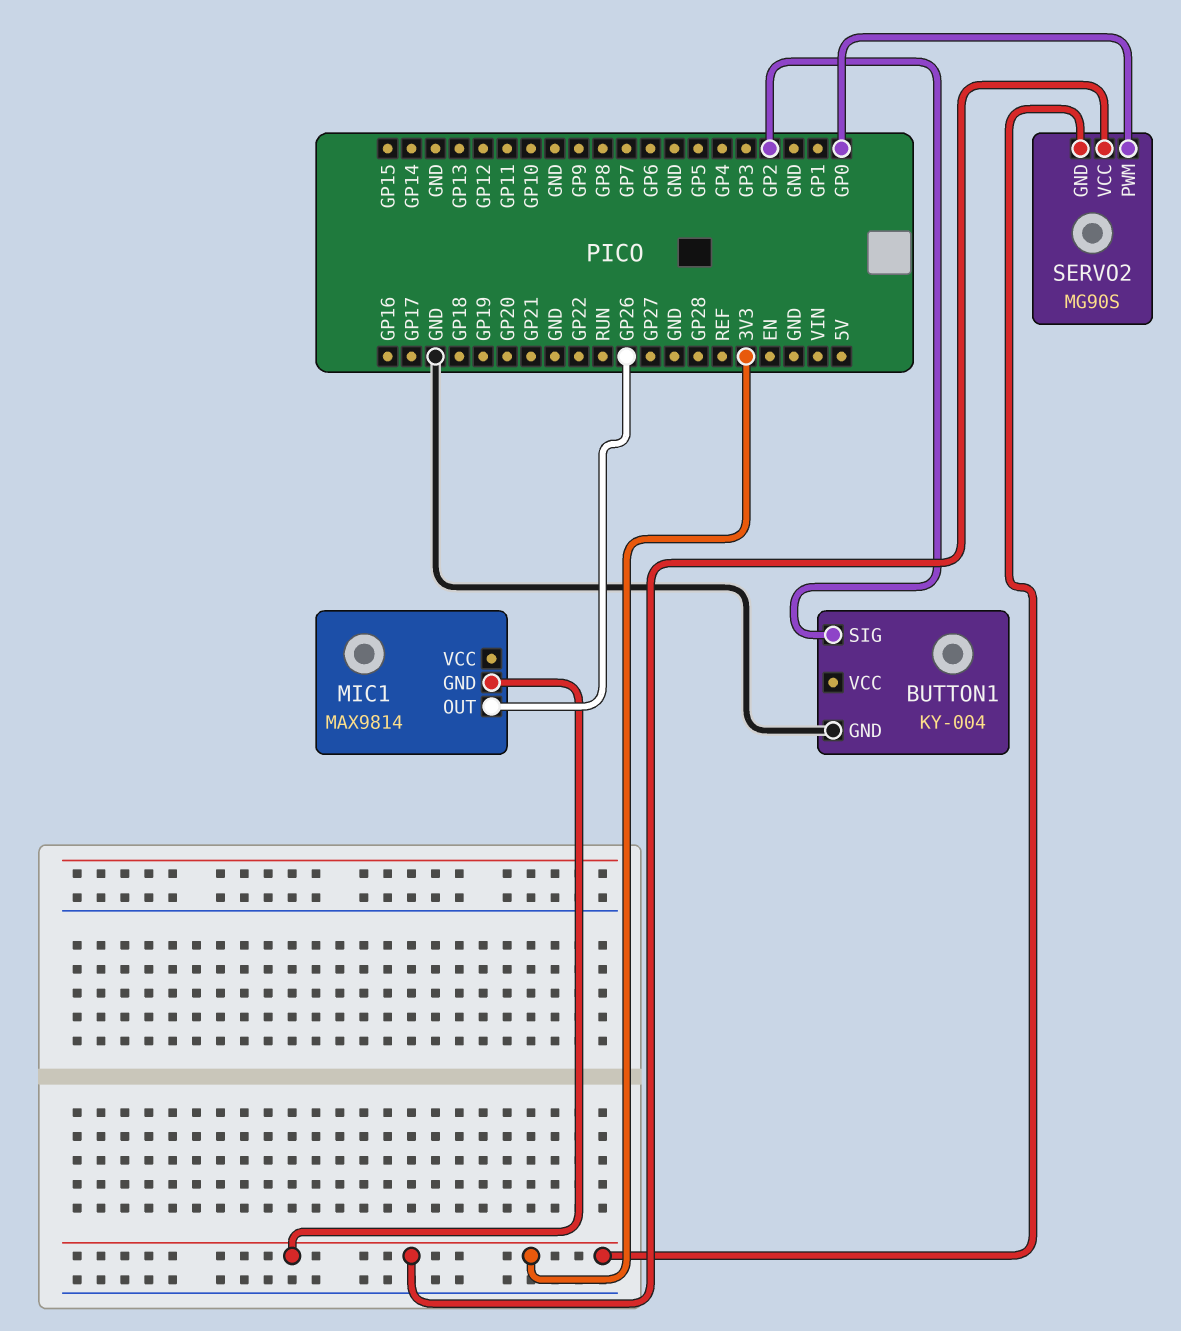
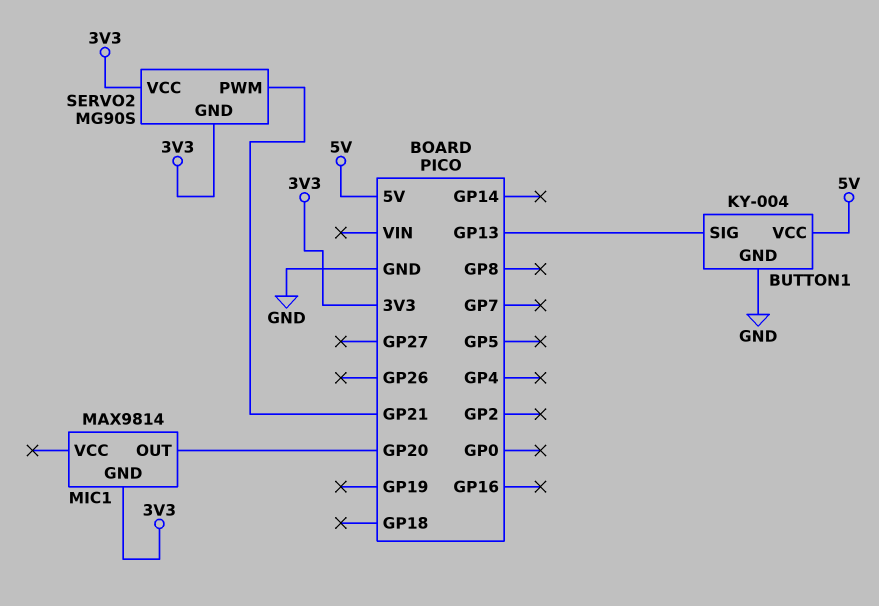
BUTTON1 pin SIG: GP2 -> GP13
BUTTON1 pin VCC: none -> 5V
MIC1 pin OUT: GP26 -> GP20
SERVO2 pin PWM: GP0 -> GP21

